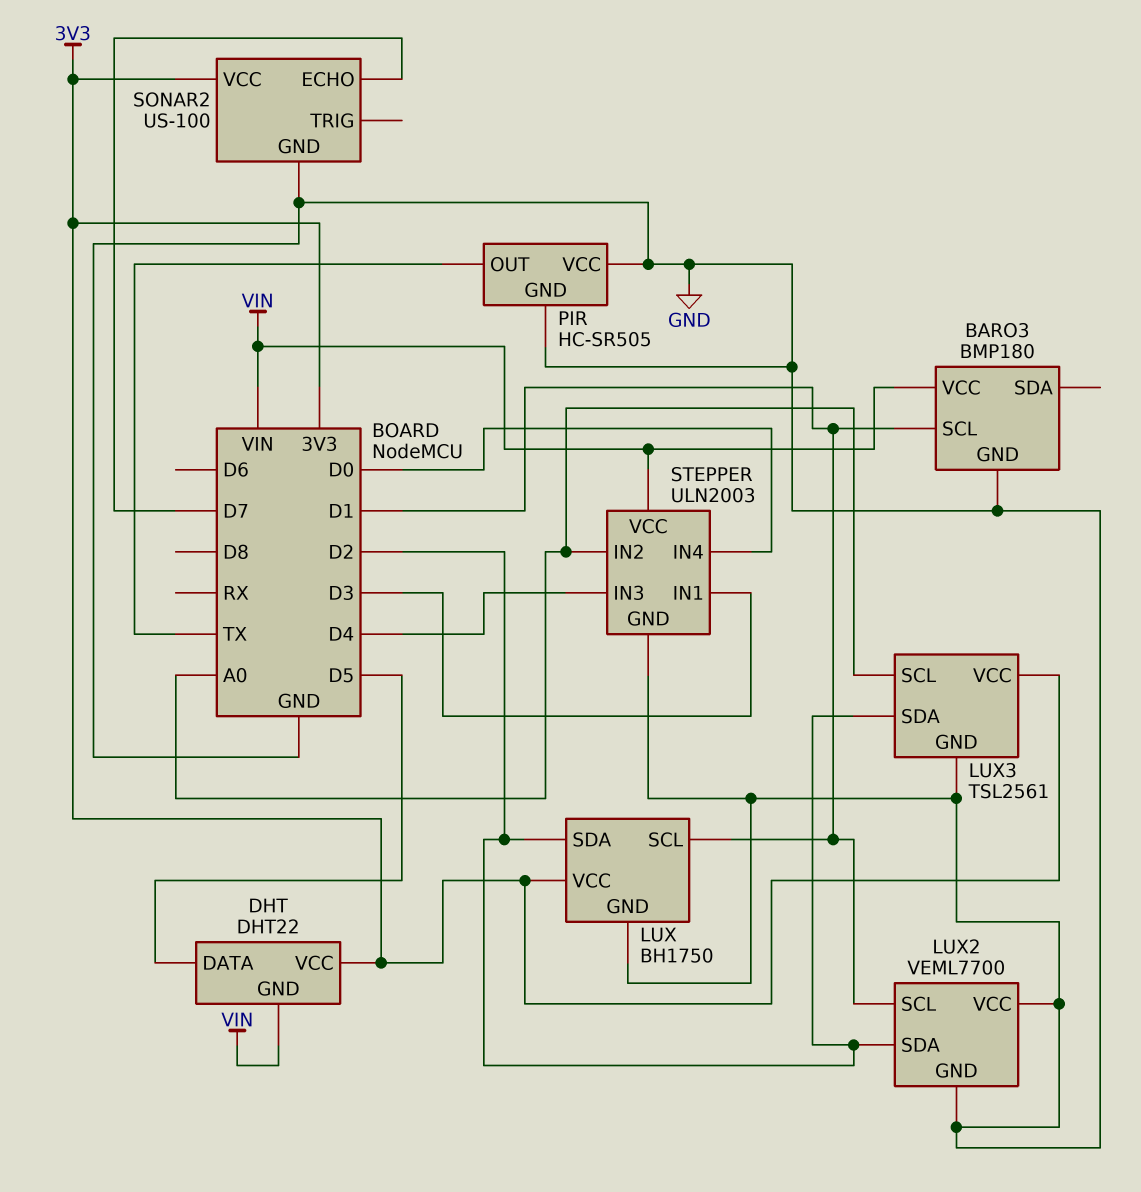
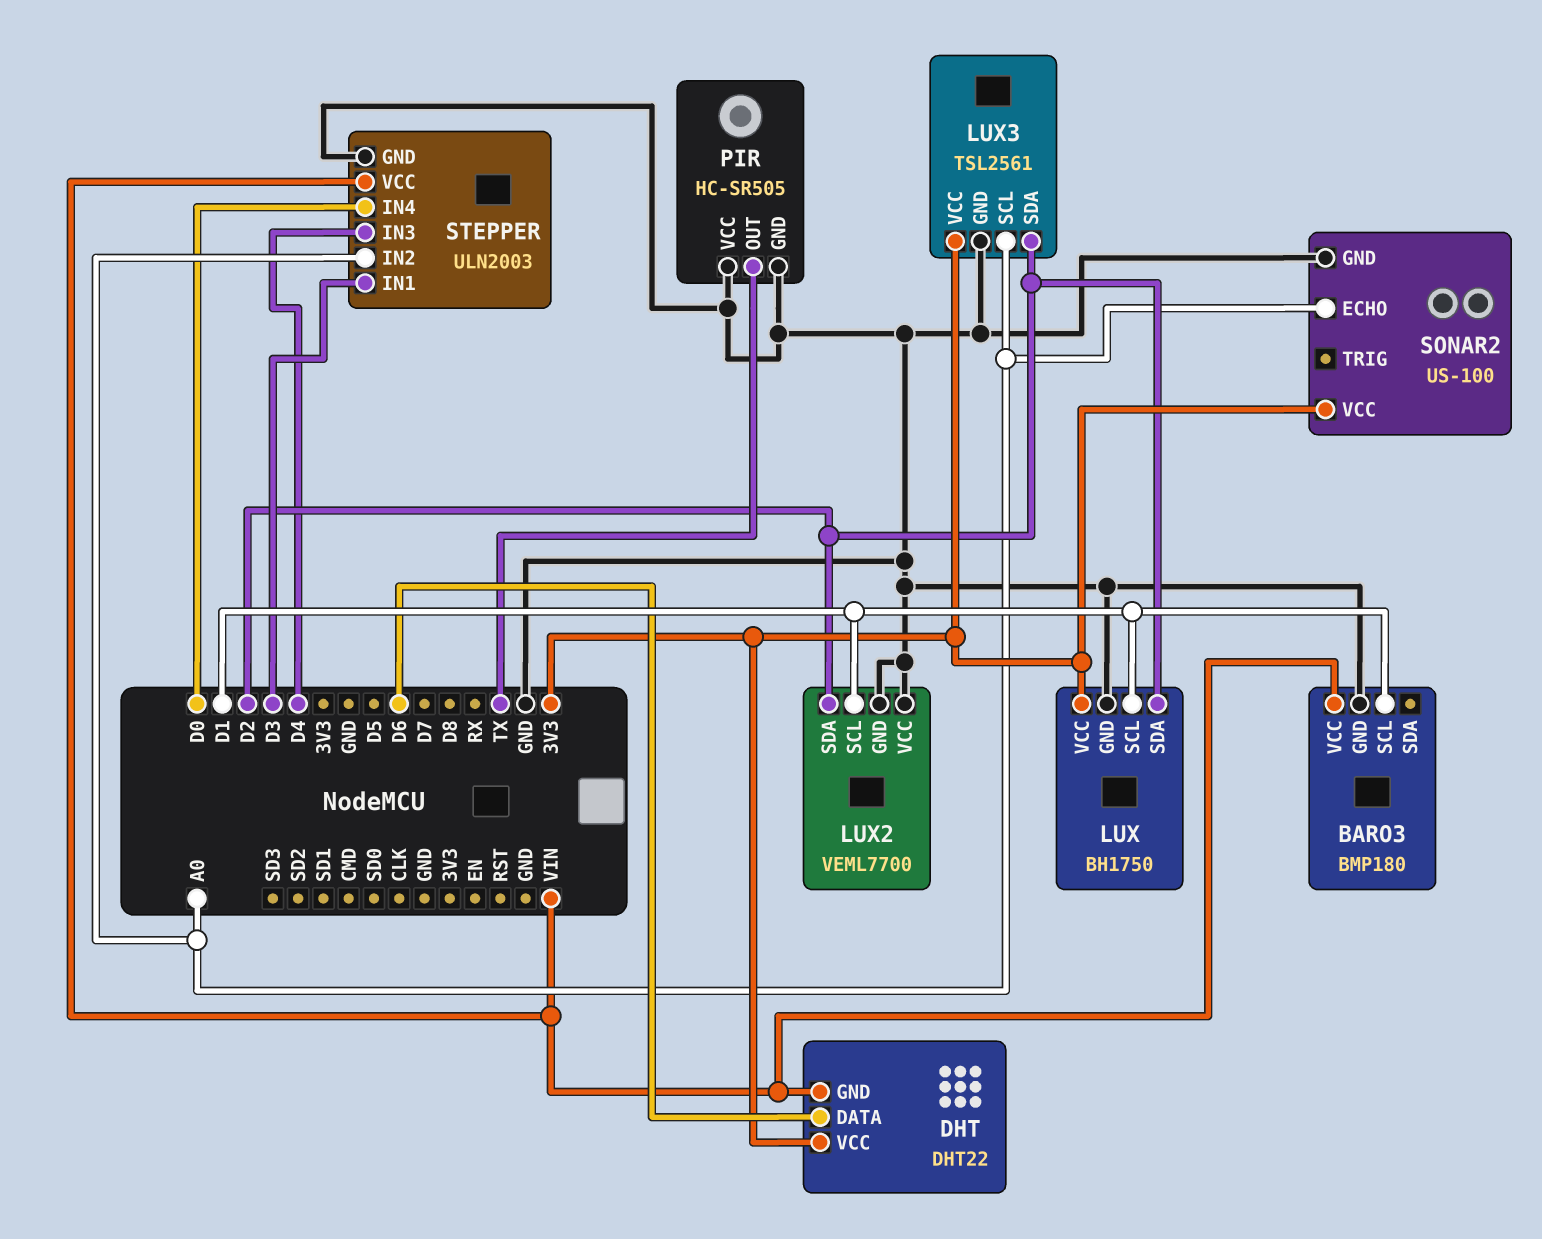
DHT pin DATA: D5 -> D6
SONAR2 pin ECHO: D7 -> A0

